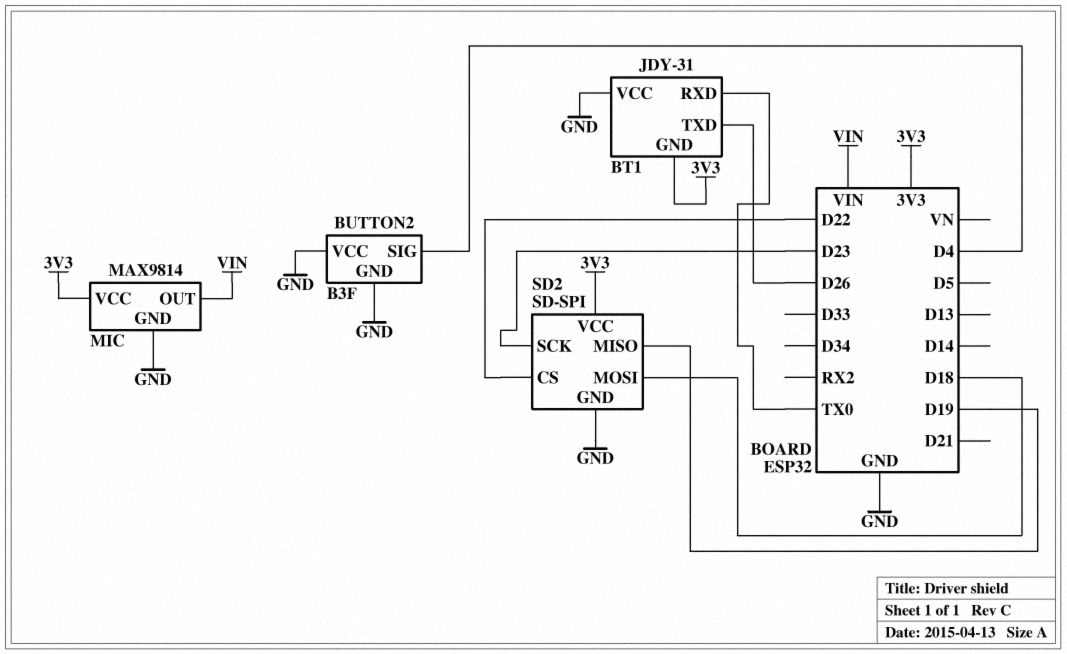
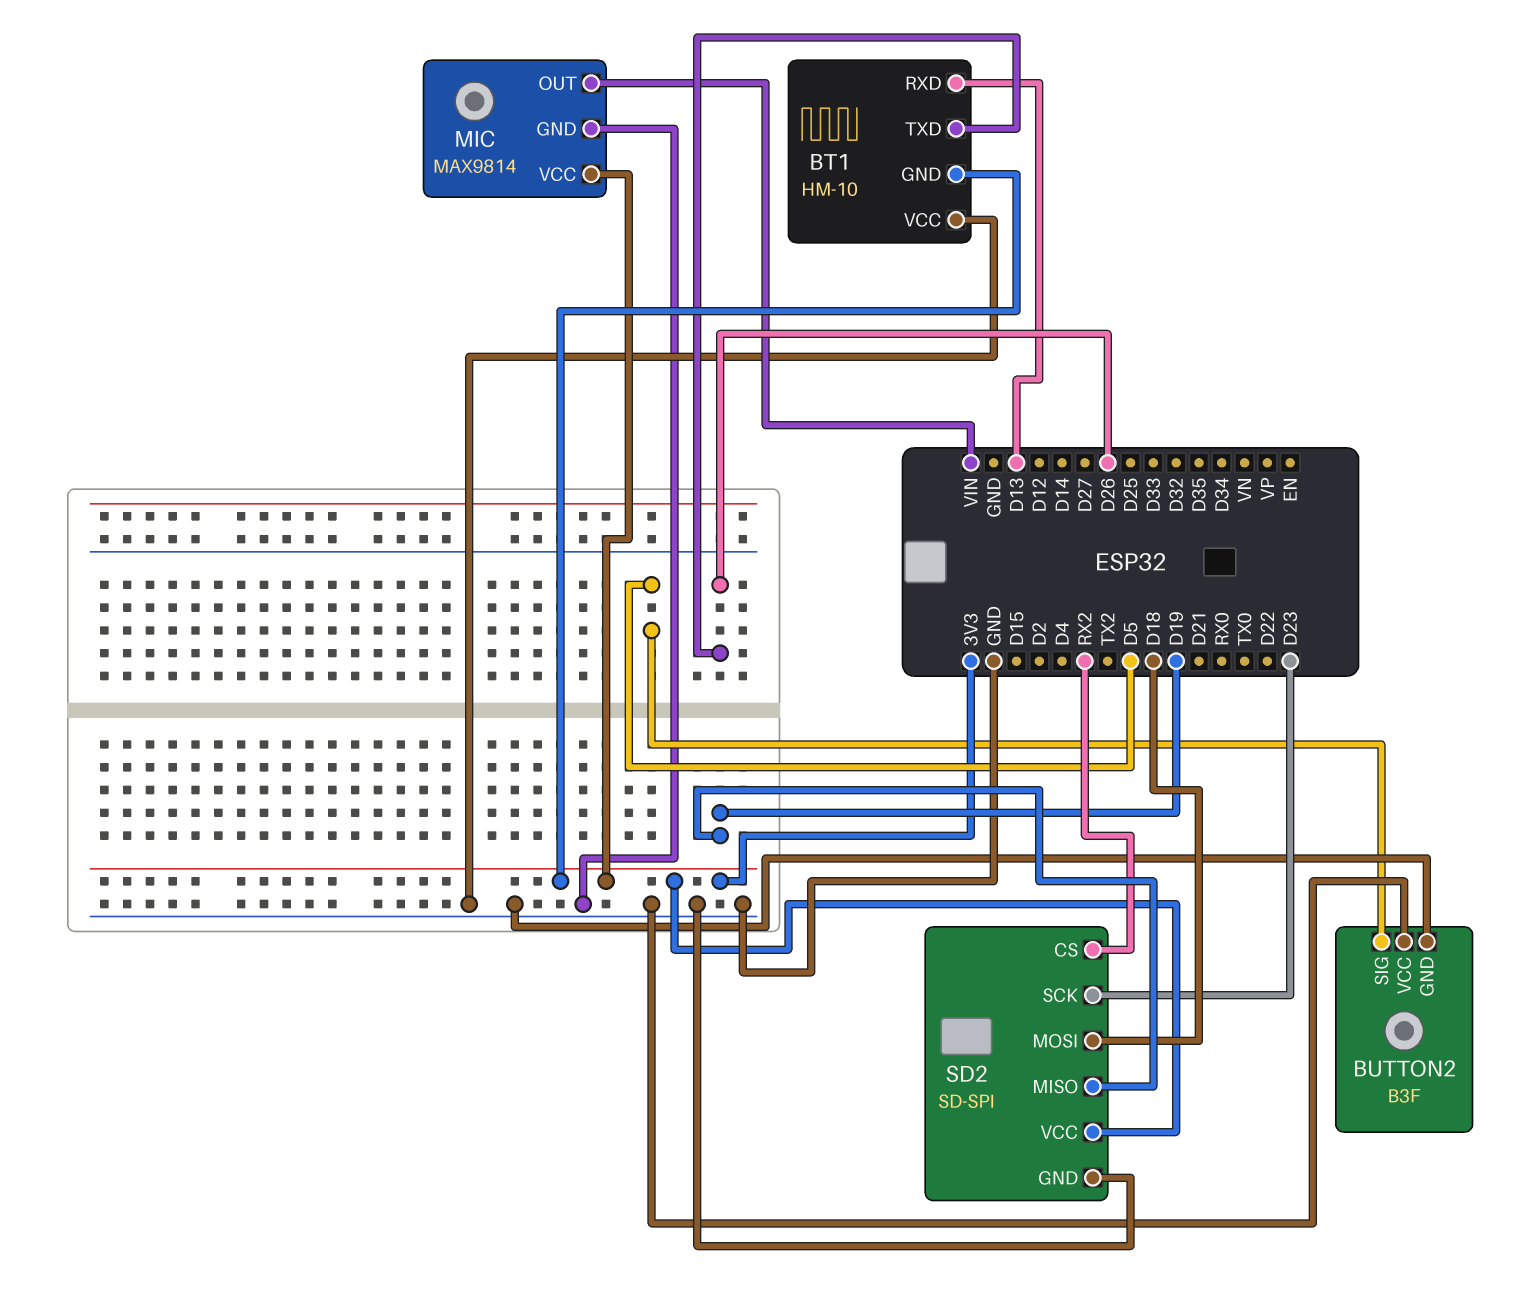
BT1: JDY-31 -> HM-10
BT1 pin RXD: TX0 -> D13
BUTTON2 pin SIG: D4 -> D5
SD2 pin CS: D22 -> RX2

